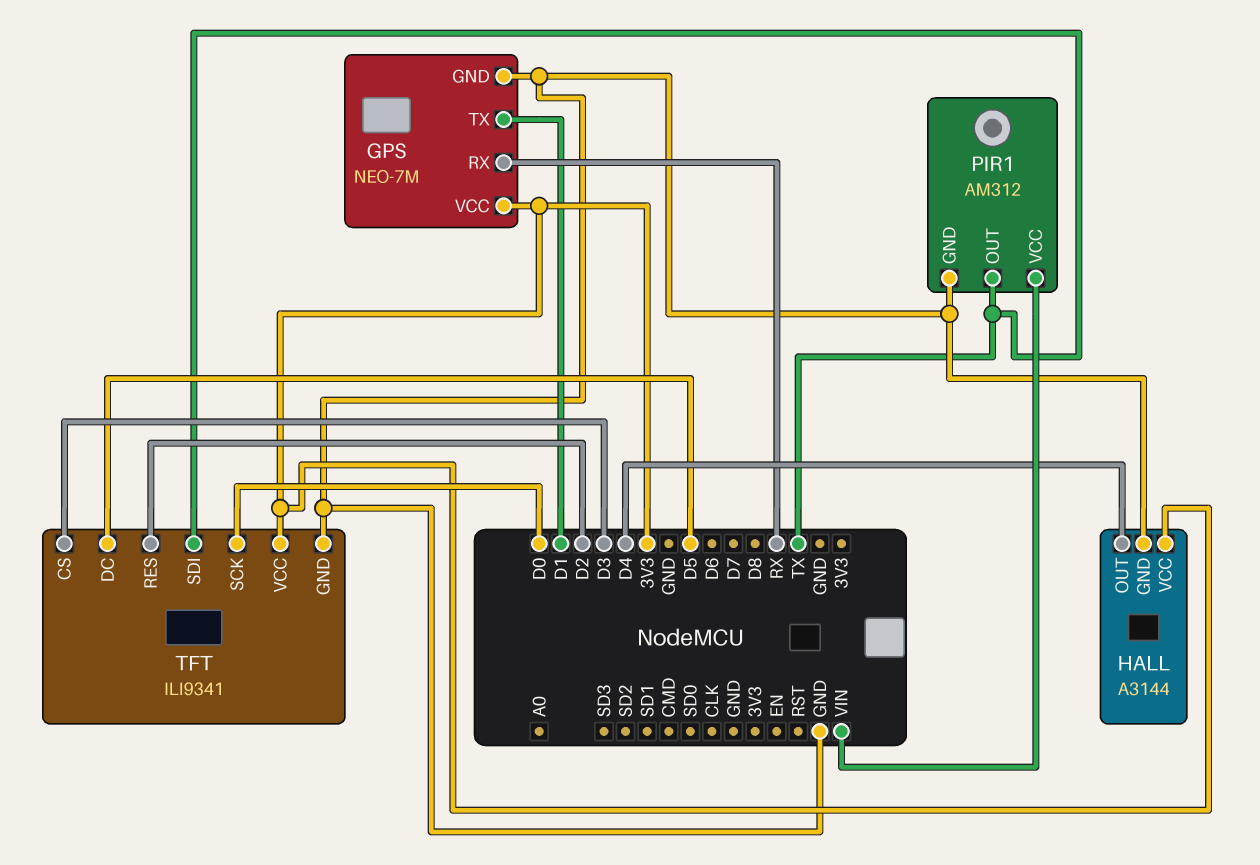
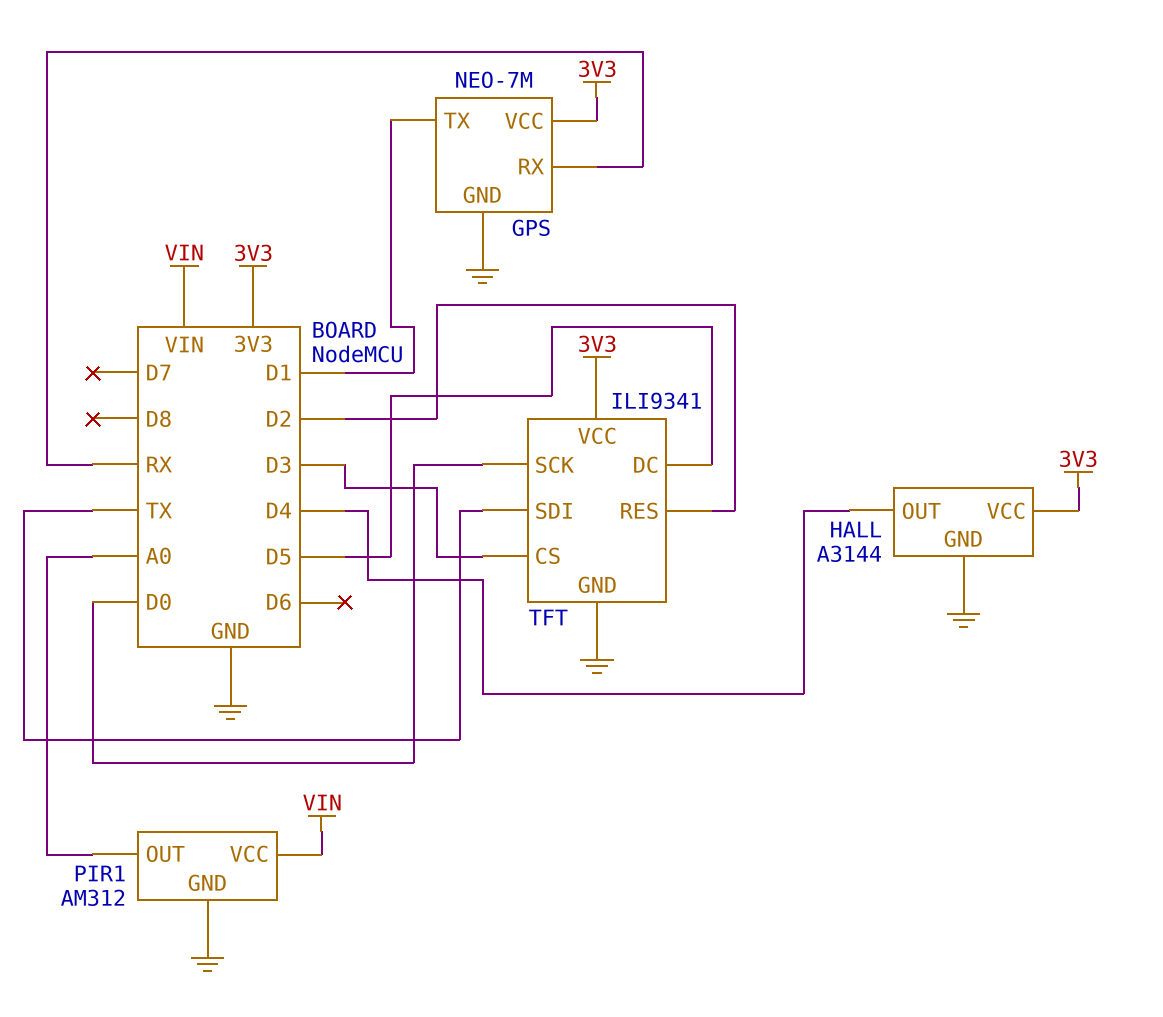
PIR1 pin OUT: TX -> A0

